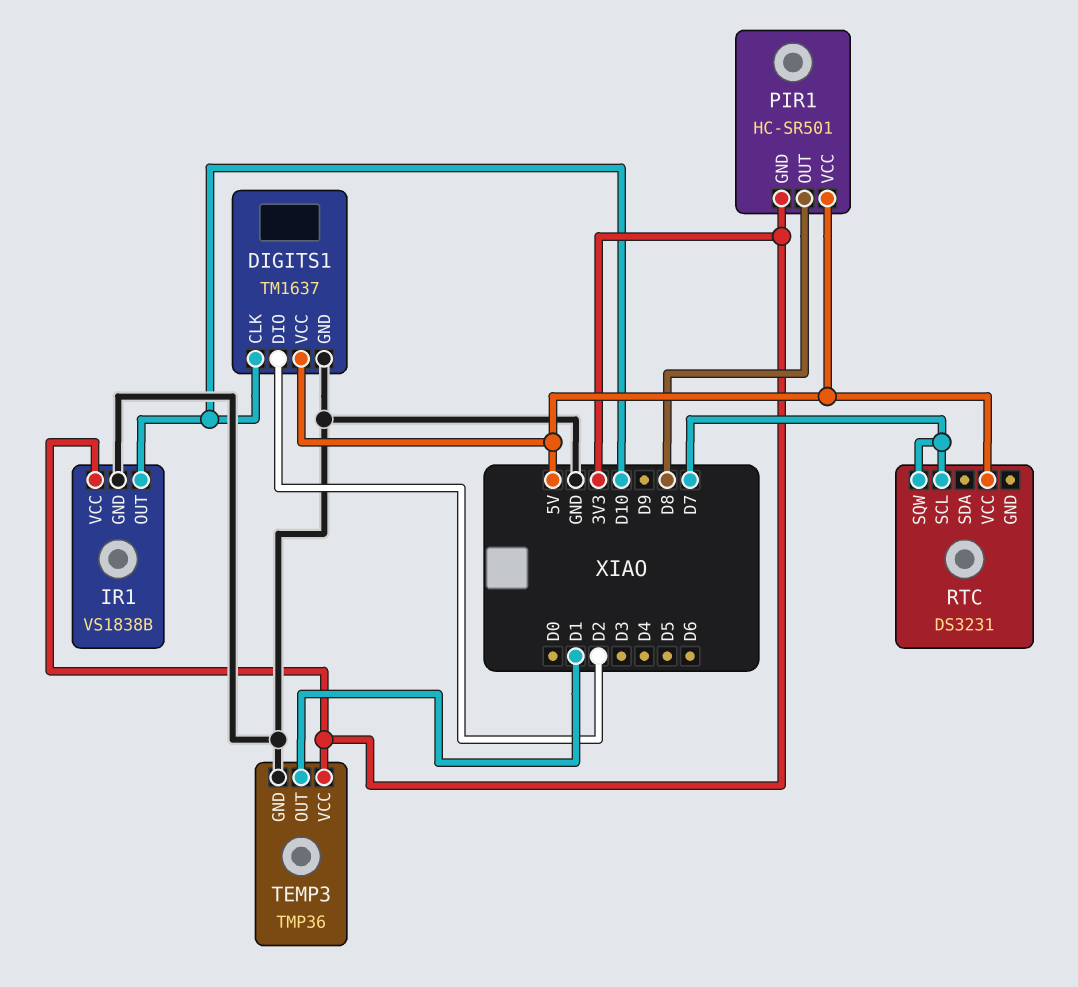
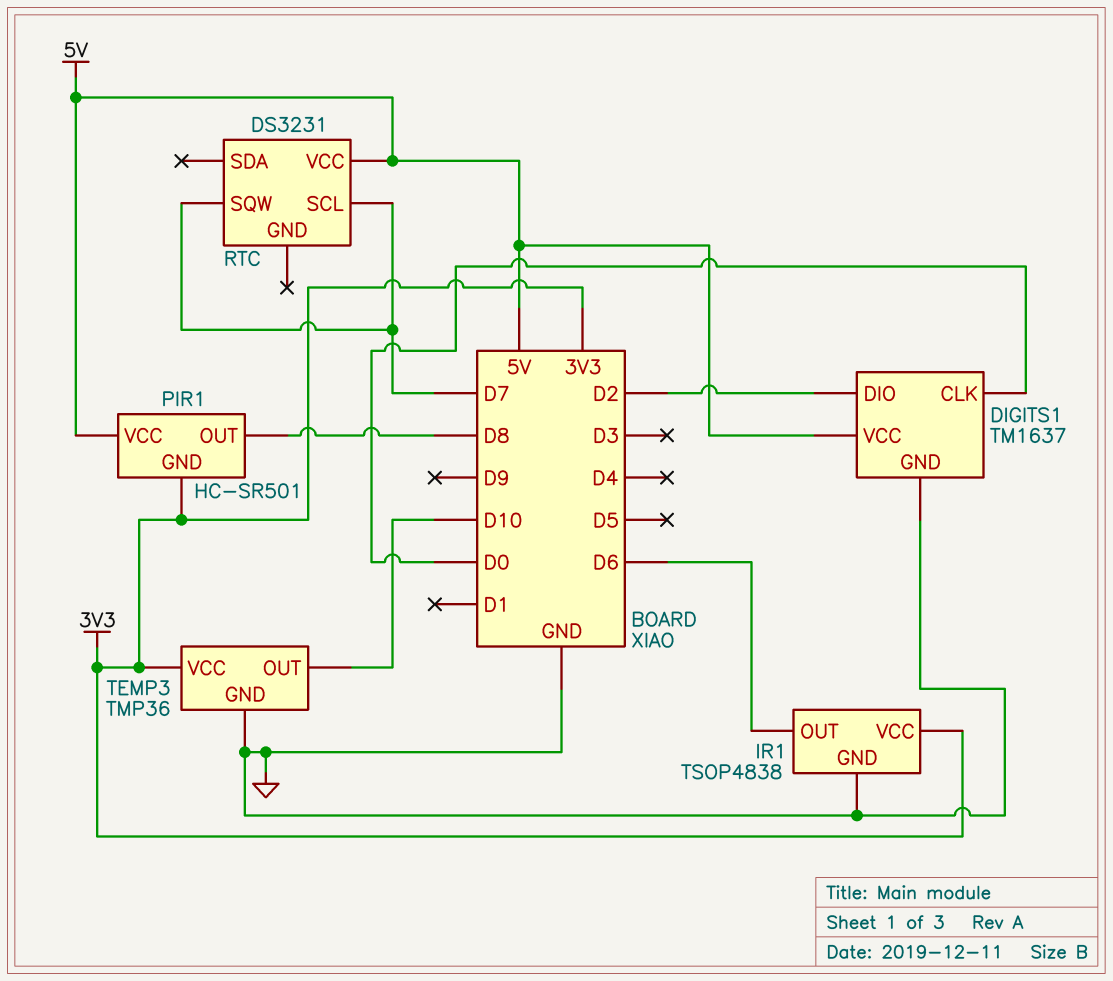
DIGITS1 pin CLK: D10 -> D0
IR1: VS1838B -> TSOP4838
IR1 pin OUT: D10 -> D6
TEMP3 pin OUT: D1 -> D10

